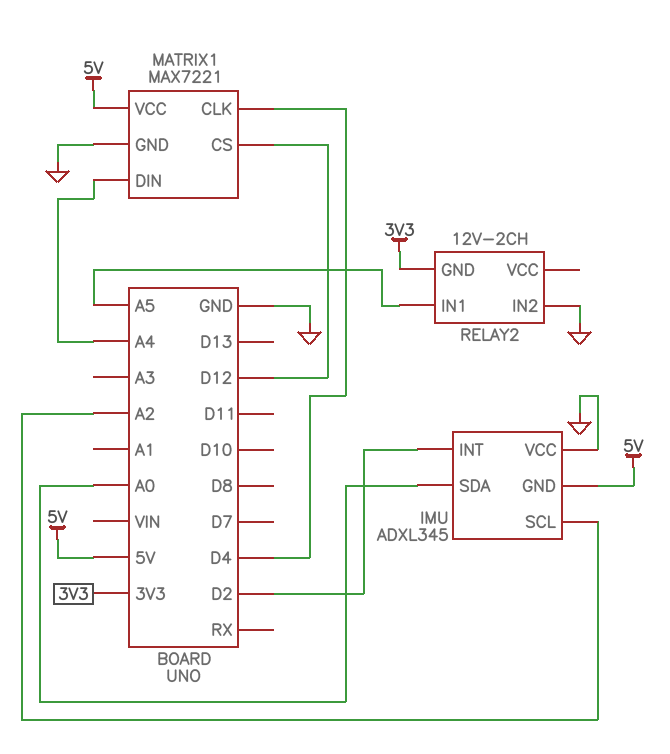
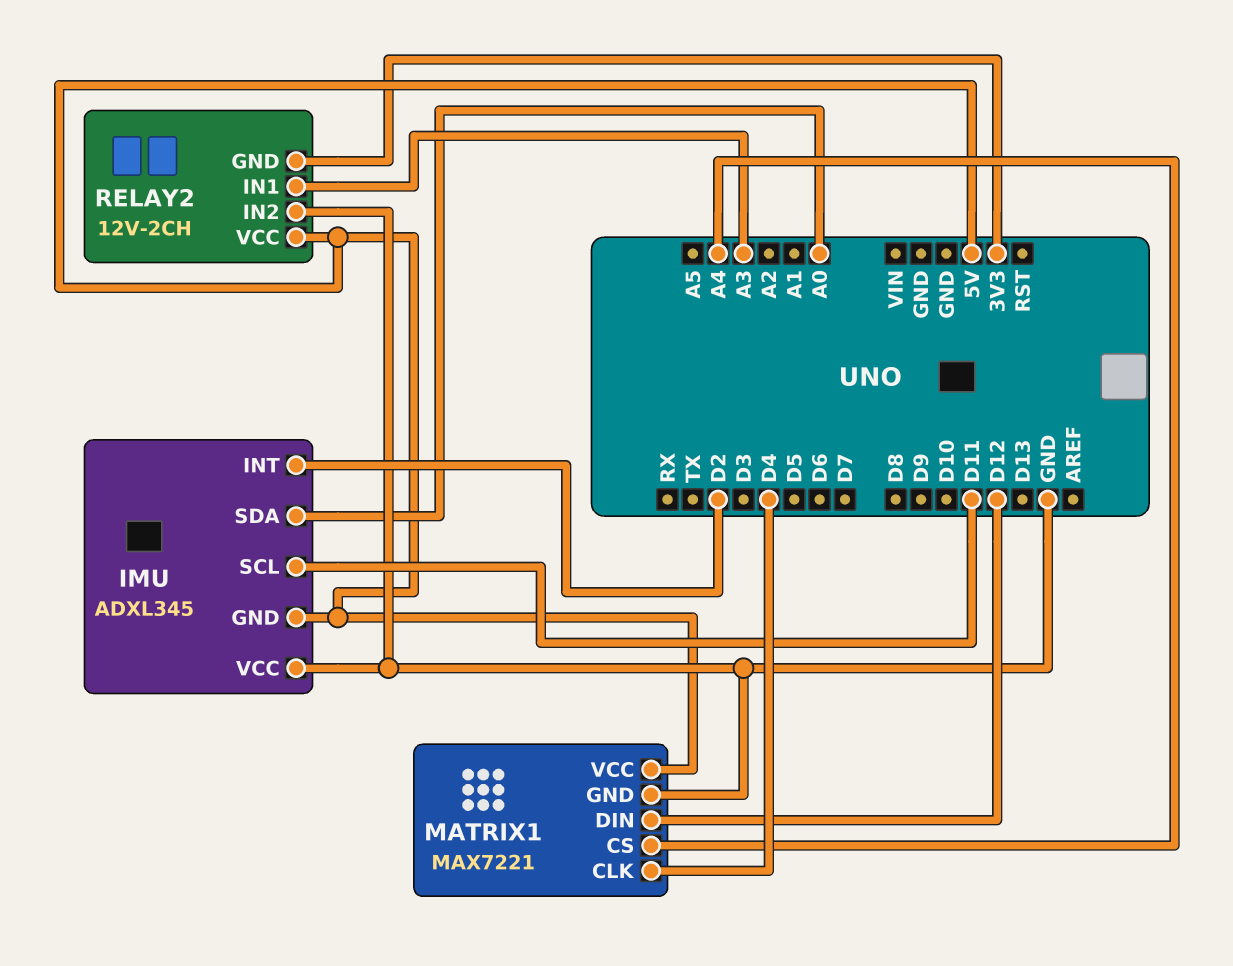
IMU pin SCL: A2 -> D11
MATRIX1 pin CS: D12 -> A4
MATRIX1 pin DIN: A4 -> D12
RELAY2 pin IN1: A5 -> A3
RELAY2 pin VCC: none -> 5V

